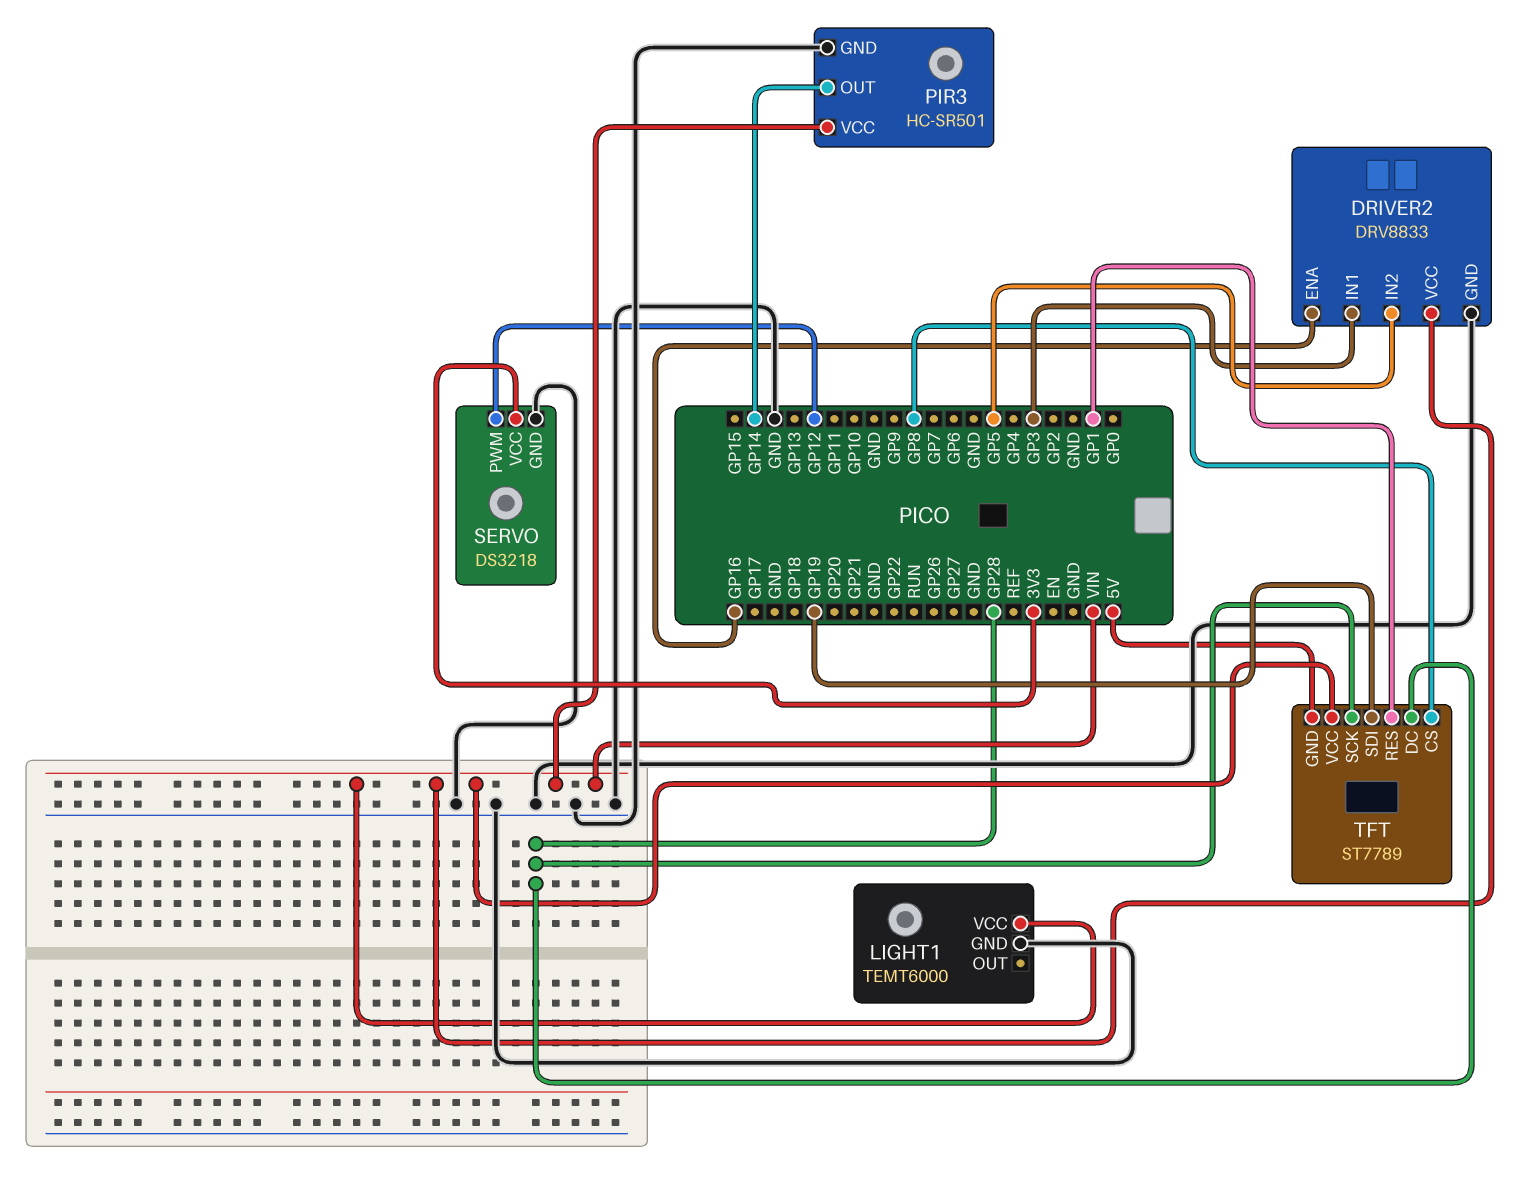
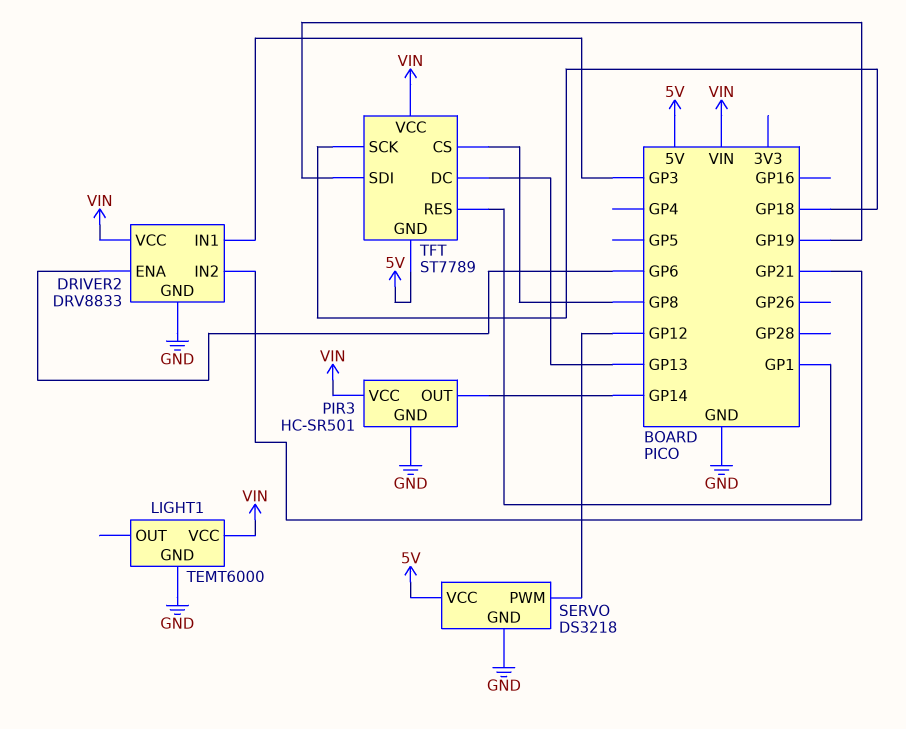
DRIVER2 pin ENA: GP16 -> GP6
DRIVER2 pin IN2: GP5 -> GP21
SERVO pin VCC: 3V3 -> 5V
TFT pin DC: GP28 -> GP13
TFT pin SCK: GP28 -> GP18

